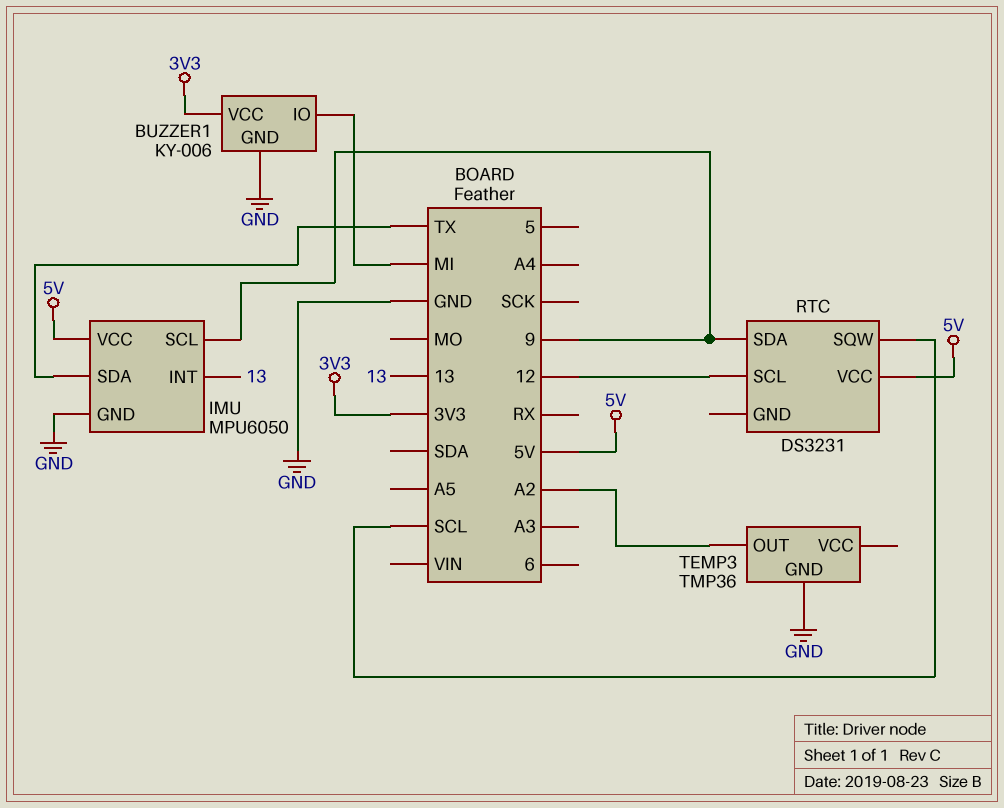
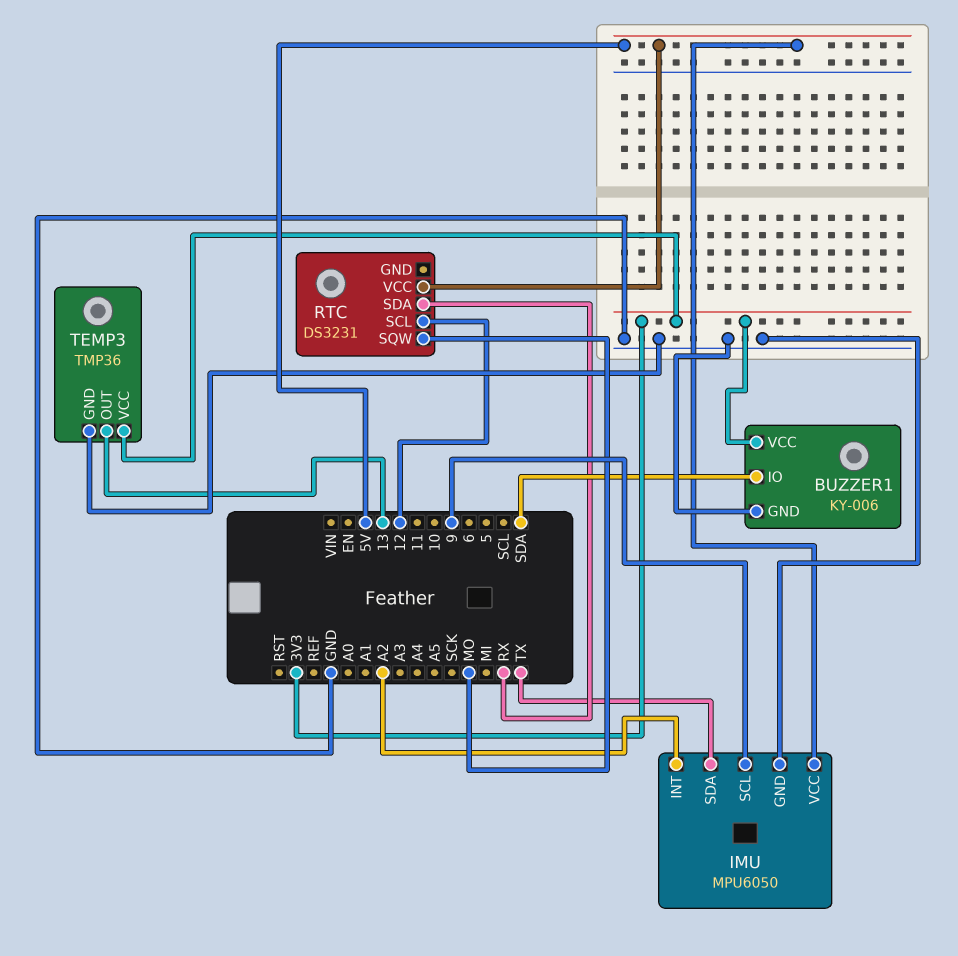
BUZZER1 pin IO: MI -> SDA
IMU pin INT: 13 -> A2
RTC pin SDA: 9 -> RX
RTC pin SQW: SCL -> MO
TEMP3 pin OUT: A2 -> 13
TEMP3 pin VCC: none -> 3V3

